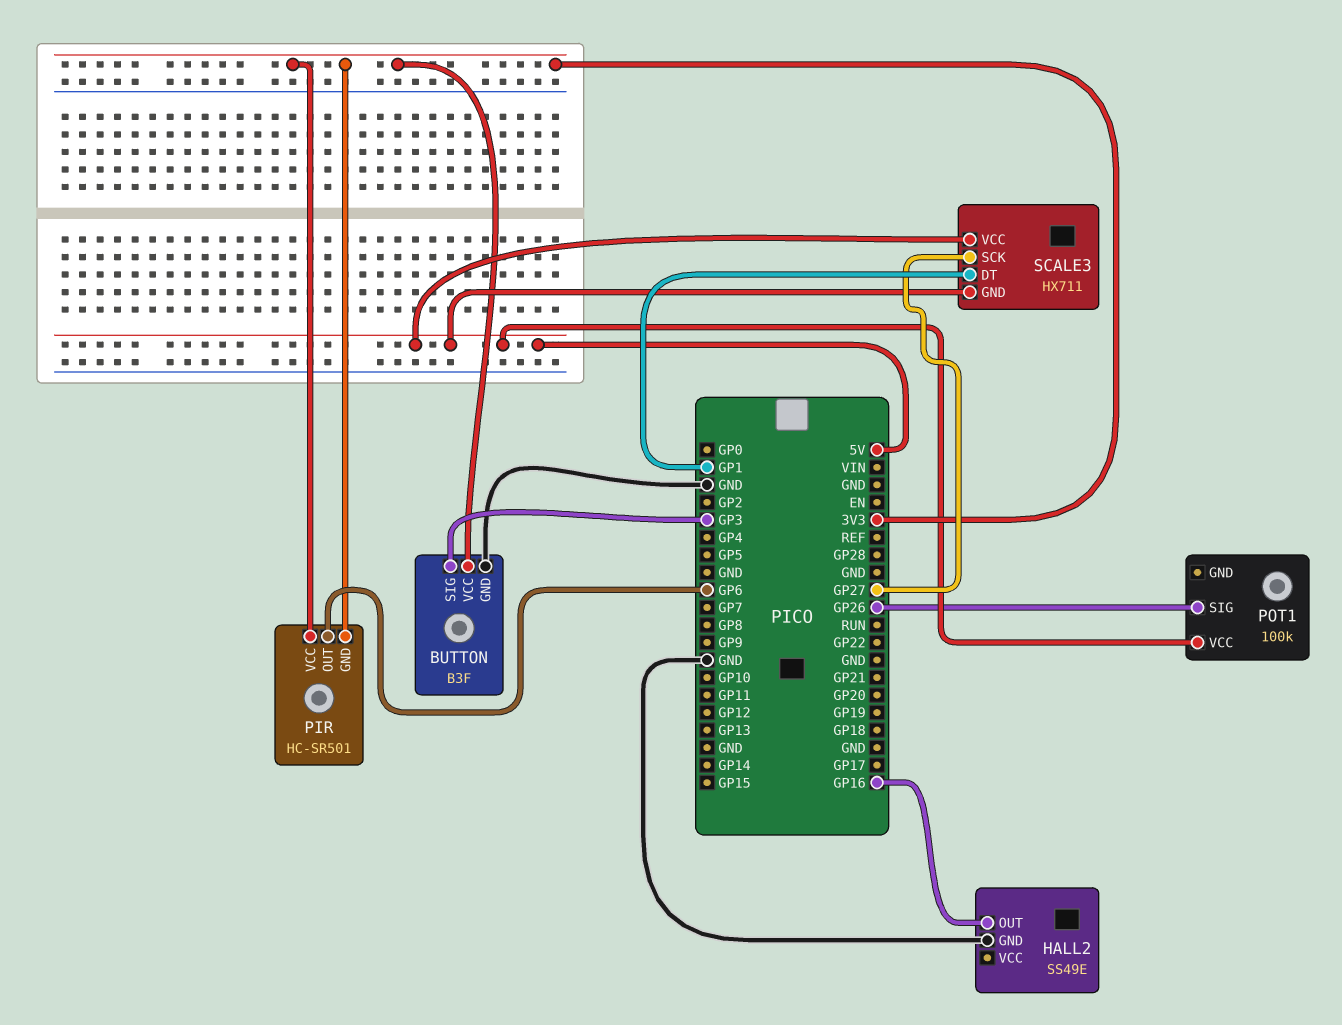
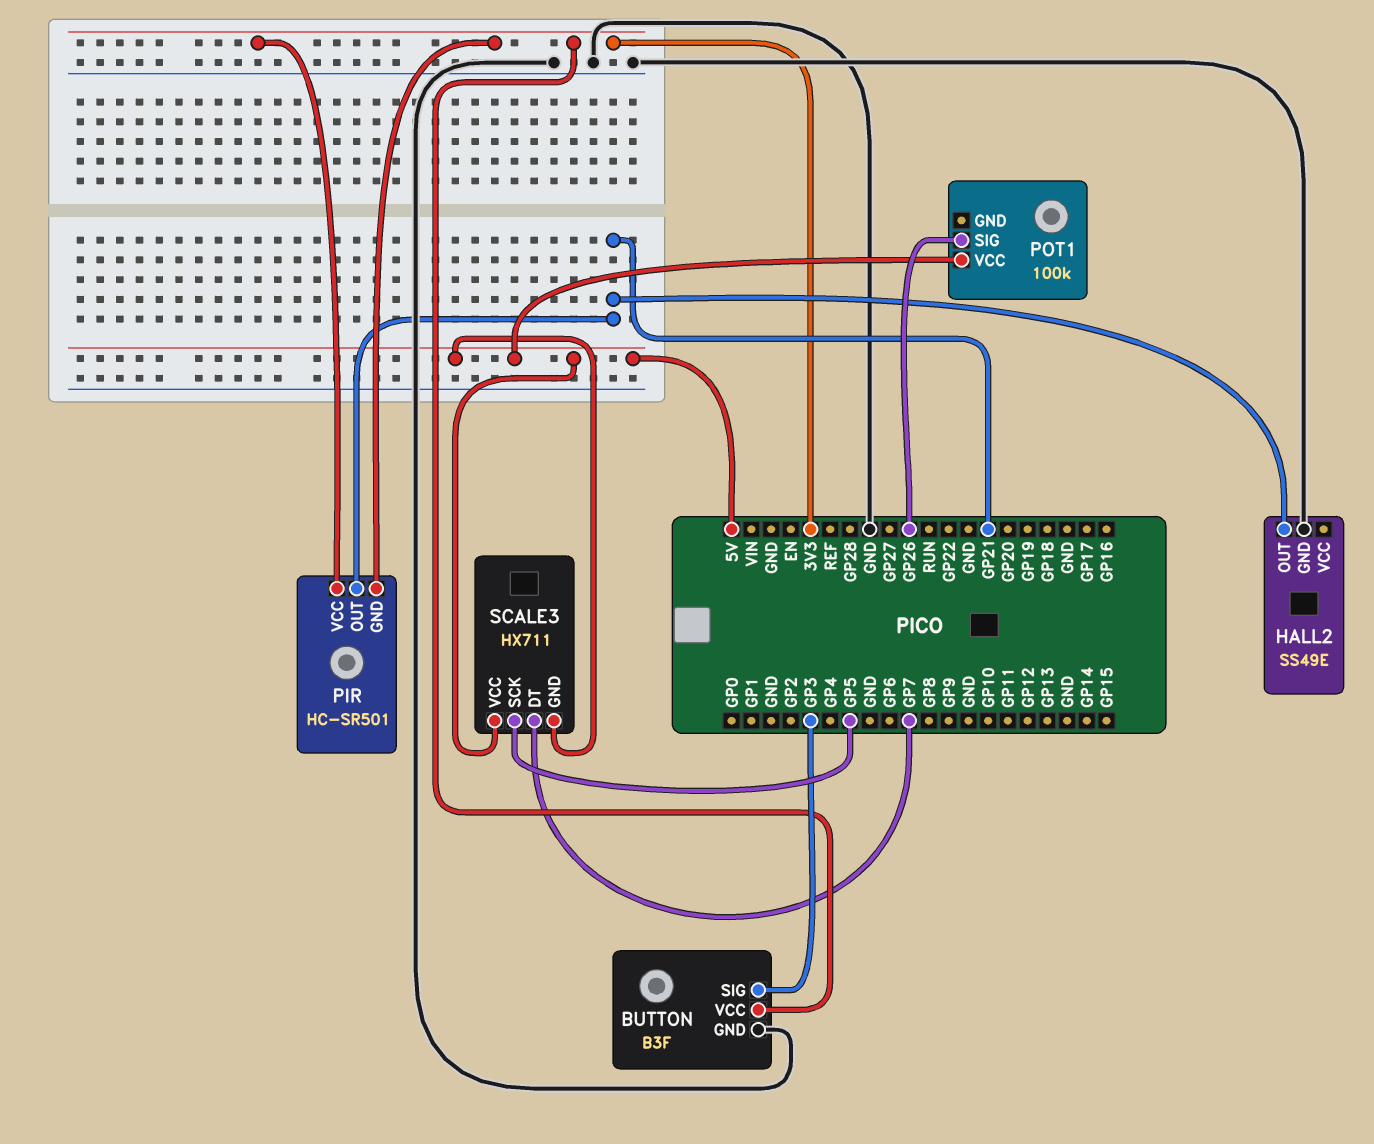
HALL2 pin OUT: GP16 -> GP21
PIR pin OUT: GP6 -> GP21
SCALE3 pin DT: GP1 -> GP7
SCALE3 pin SCK: GP27 -> GP5

